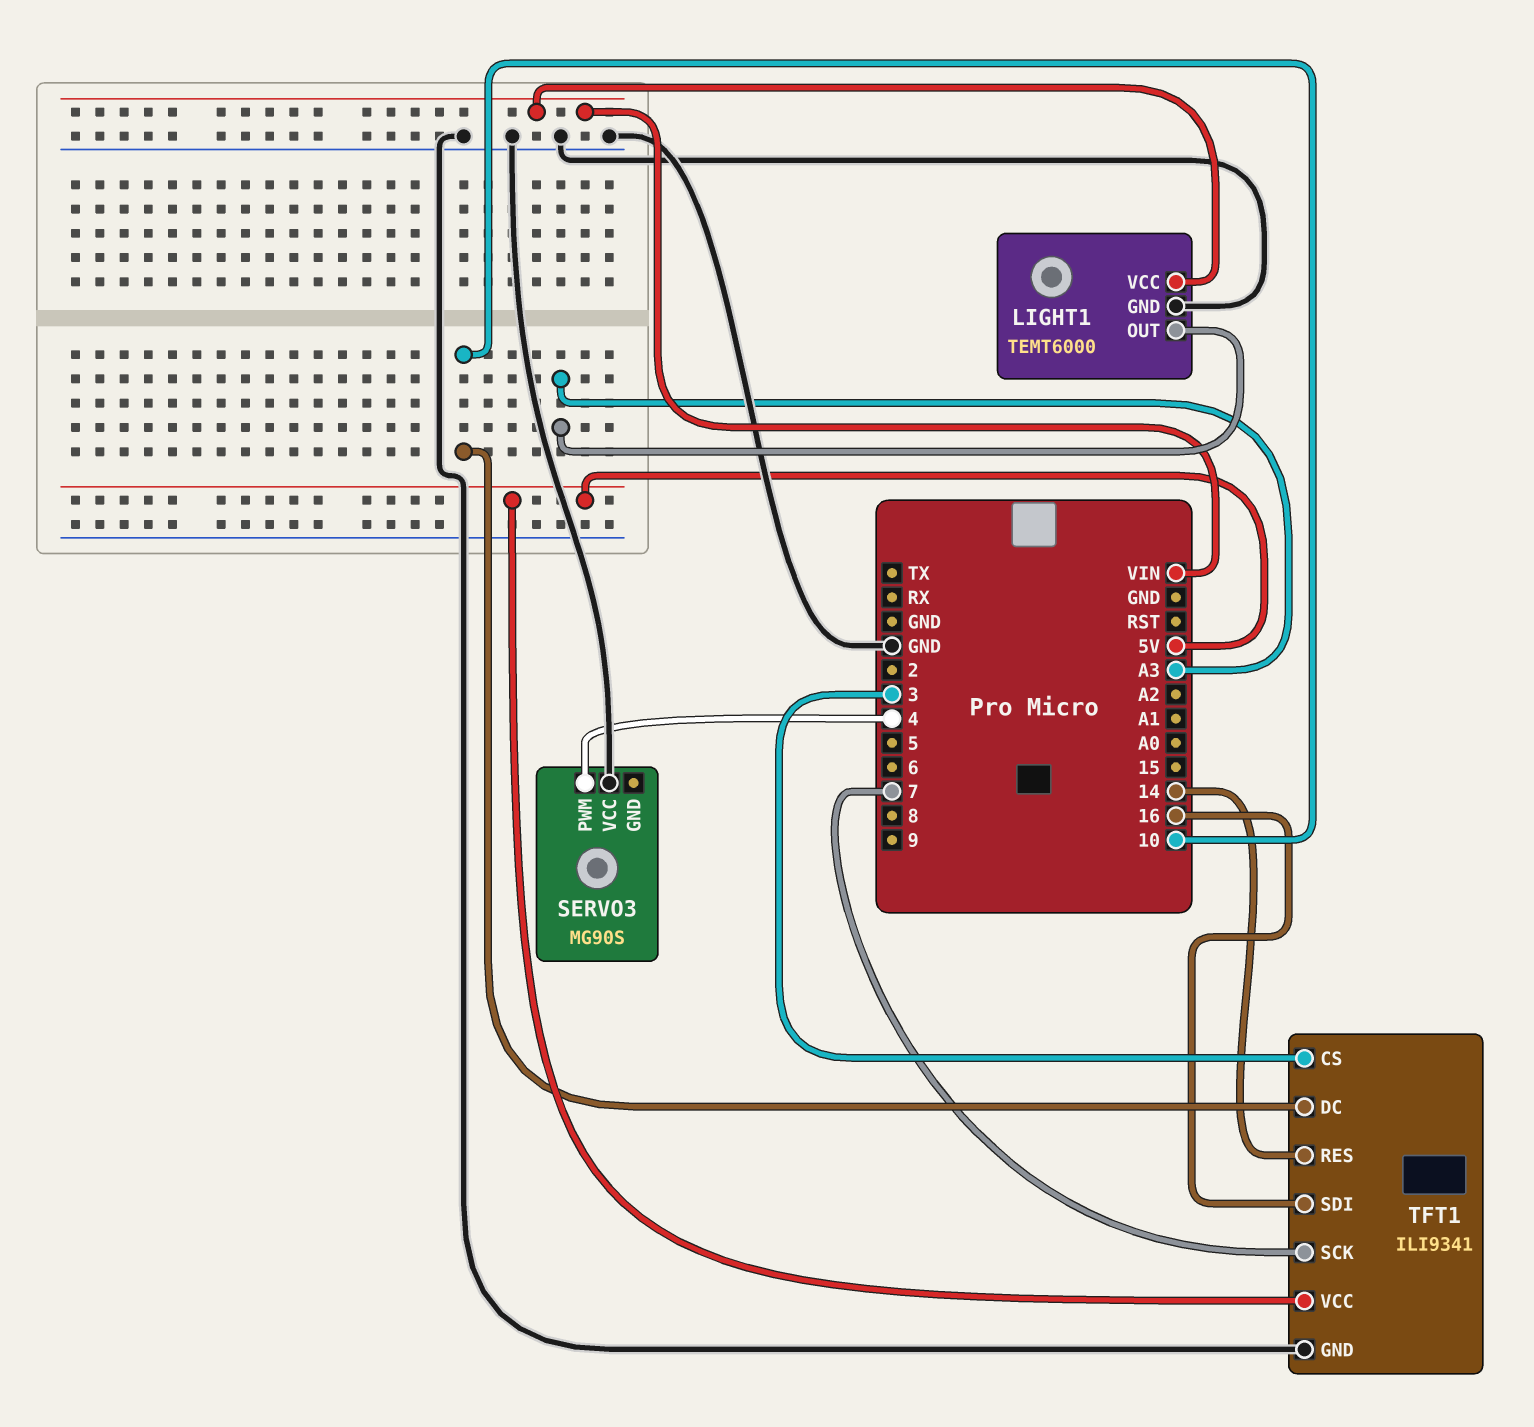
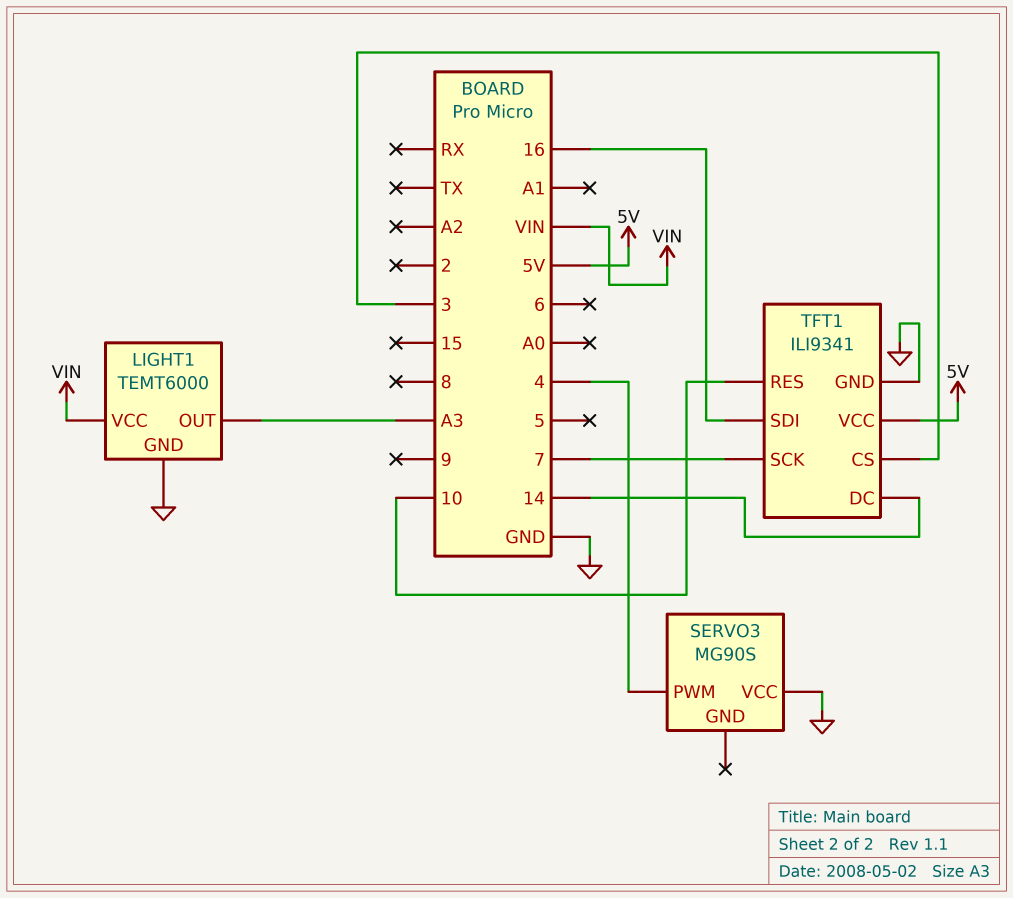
TFT1 pin DC: 10 -> 14
TFT1 pin RES: 14 -> 10

